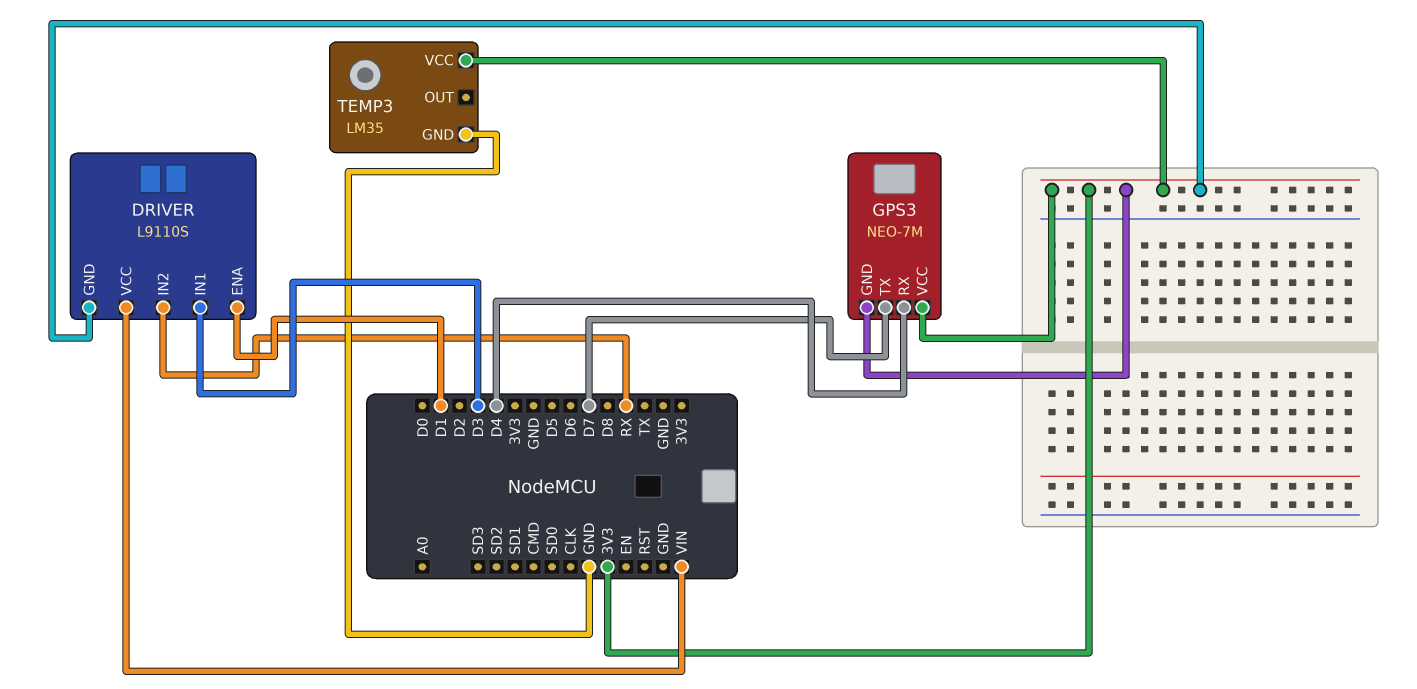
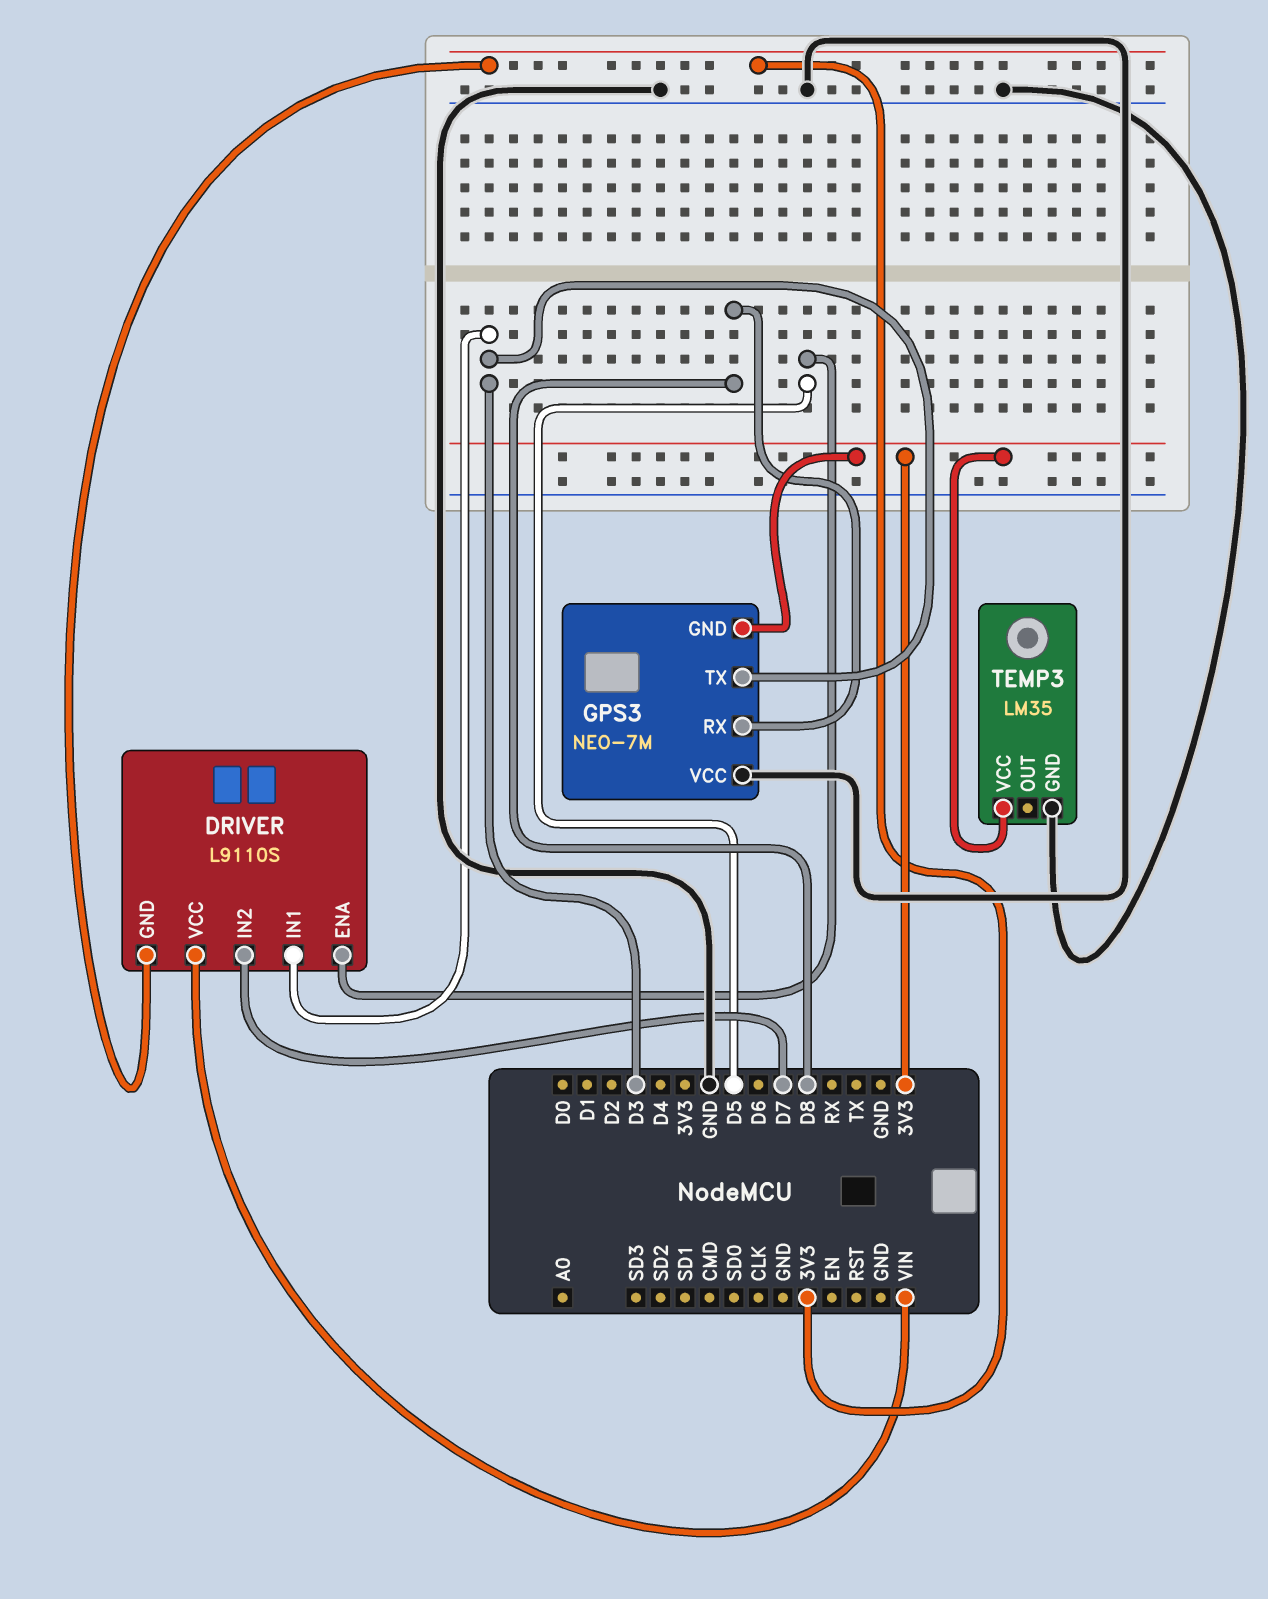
DRIVER pin ENA: D1 -> D5
DRIVER pin IN2: RX -> D7
GPS3 pin RX: D4 -> D8
GPS3 pin TX: D7 -> D3
GPS3 pin VCC: 3V3 -> GND

